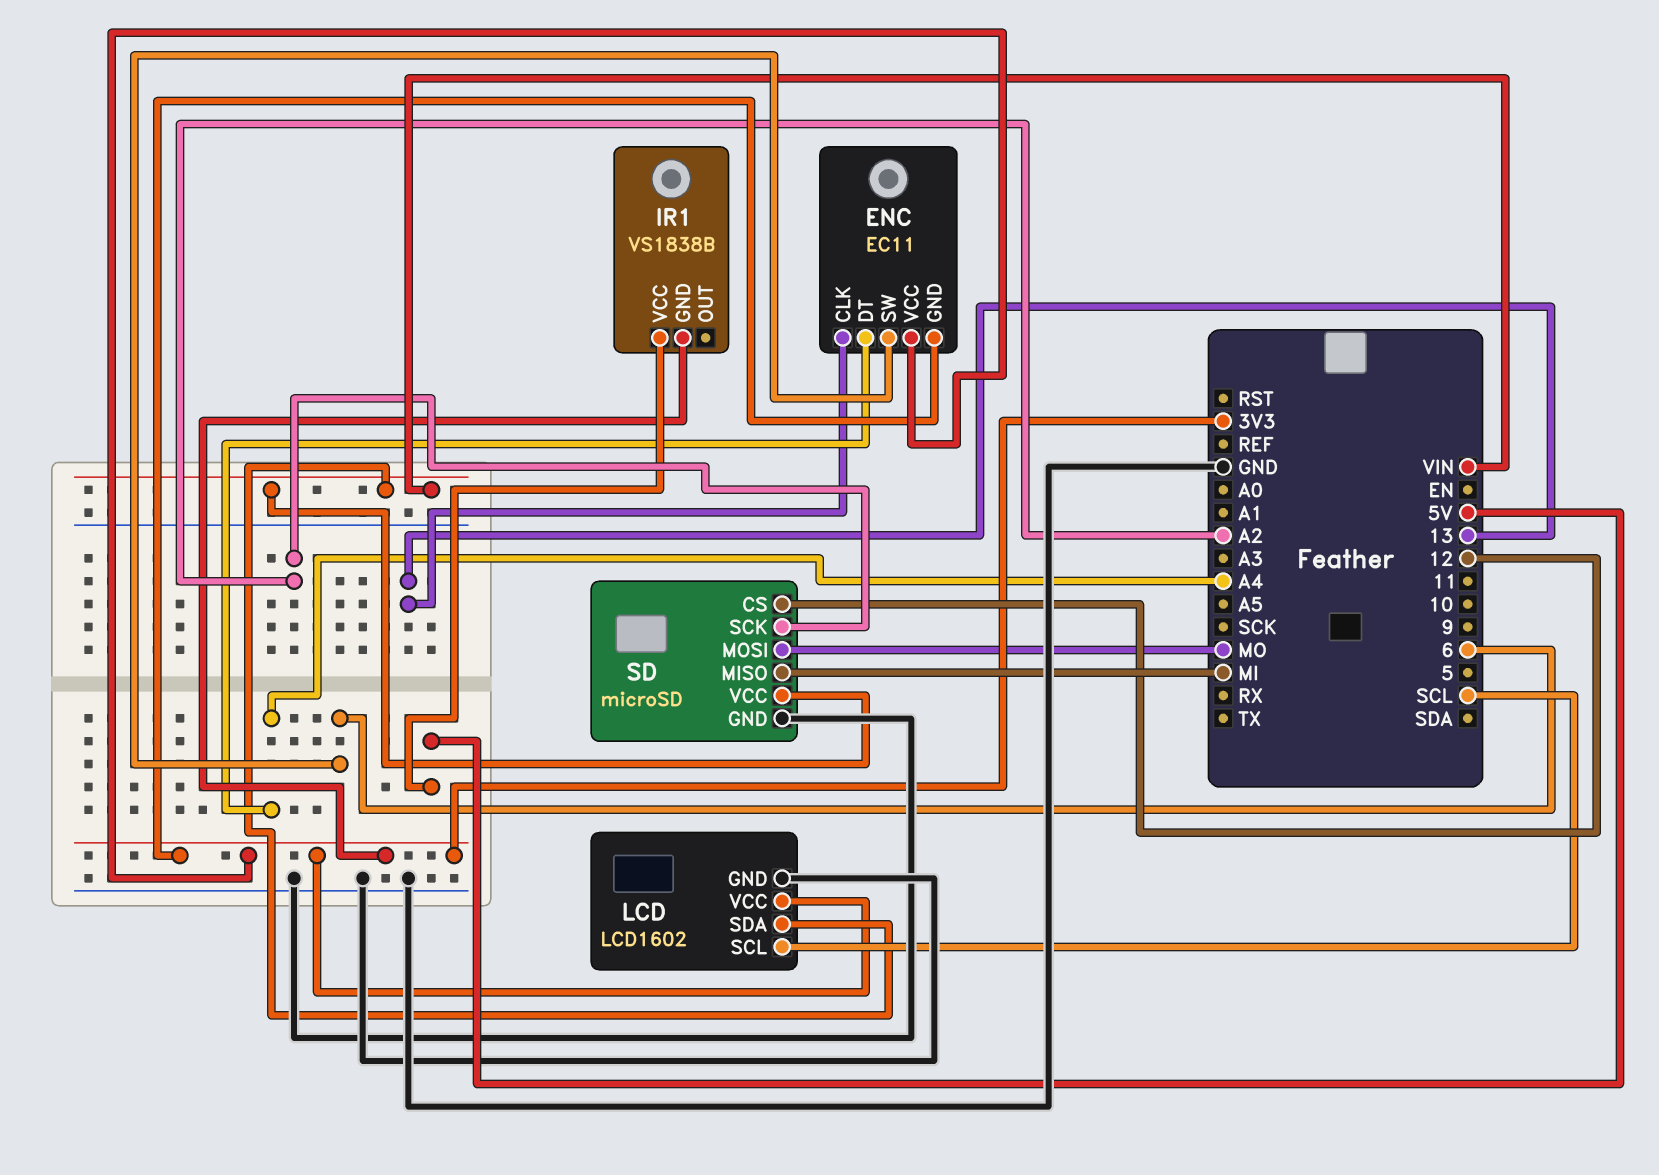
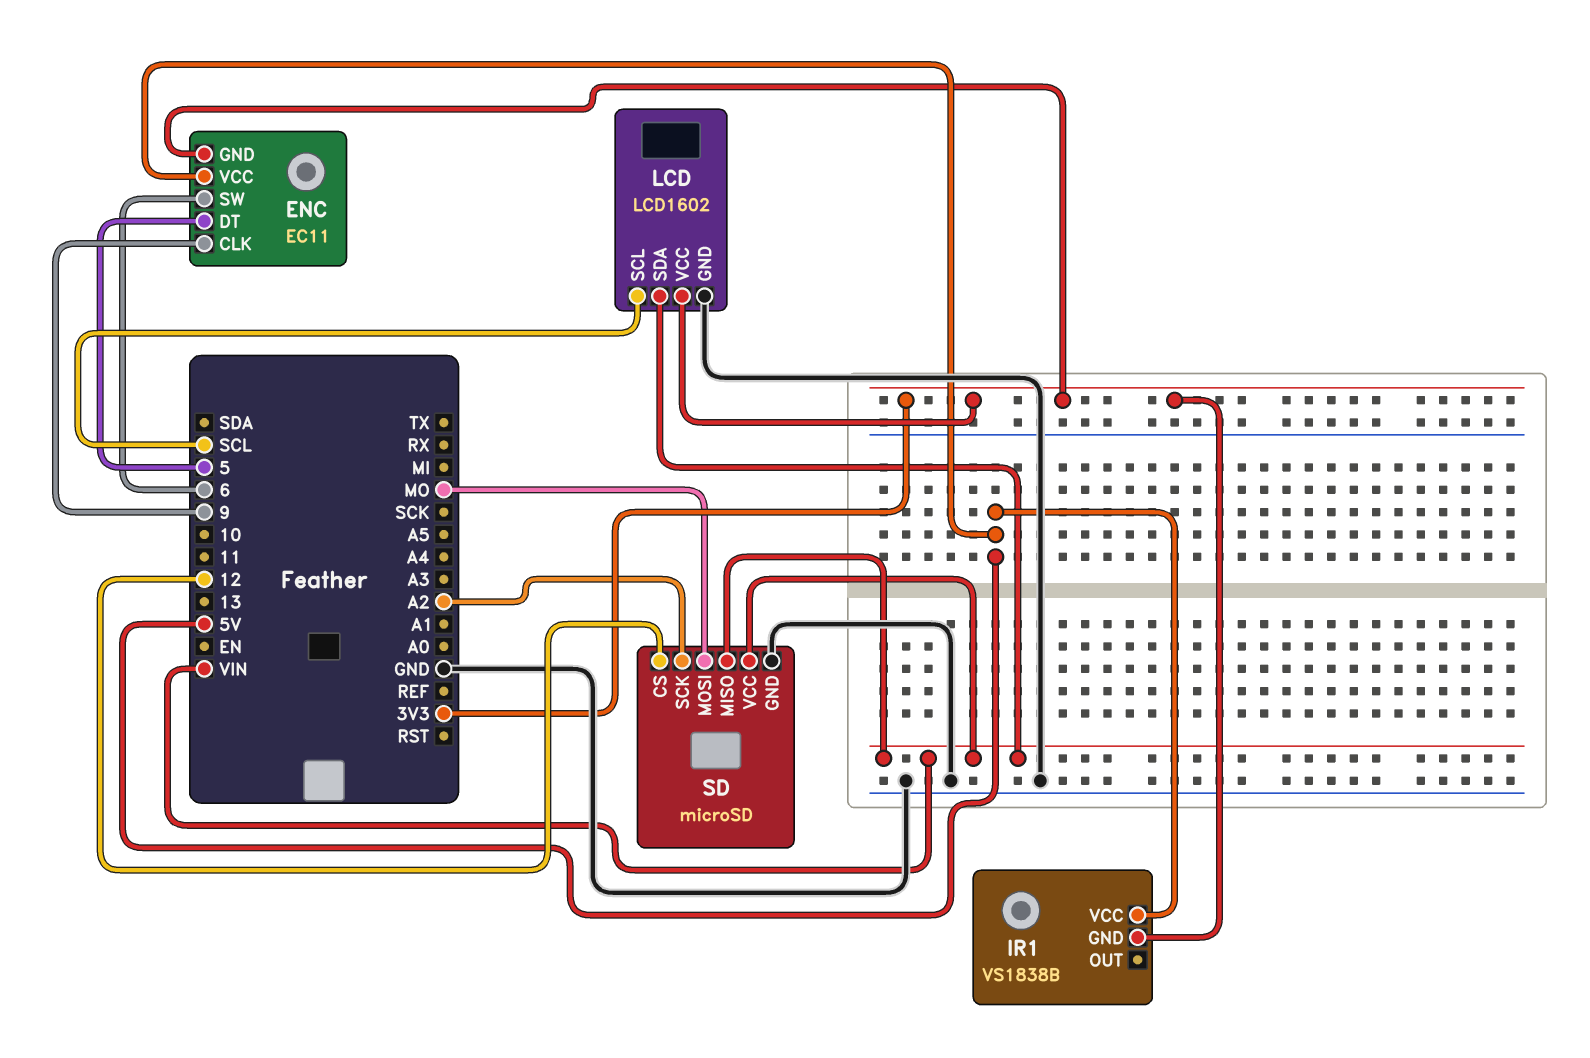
ENC pin CLK: 13 -> 9
ENC pin DT: A4 -> 5
ENC pin VCC: 3V3 -> 5V
SD pin MISO: MI -> VIN

